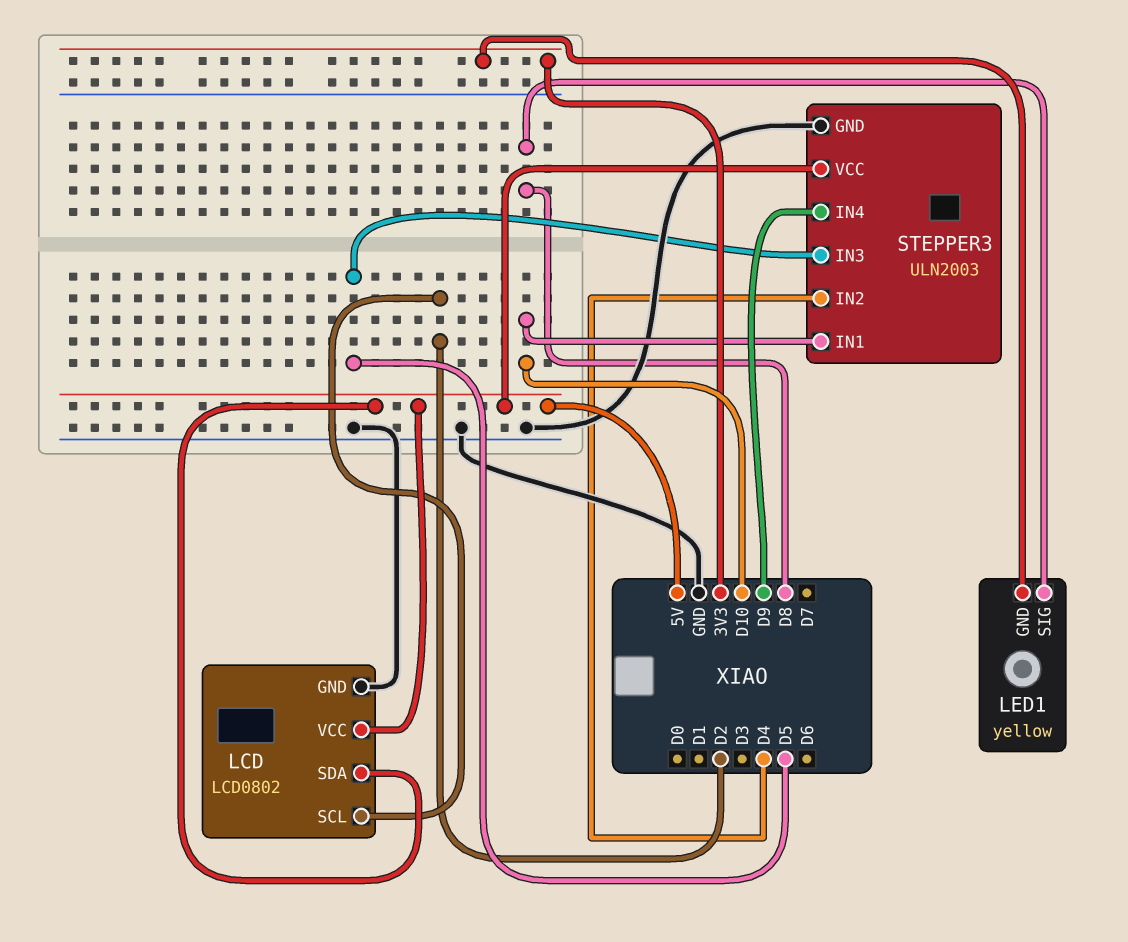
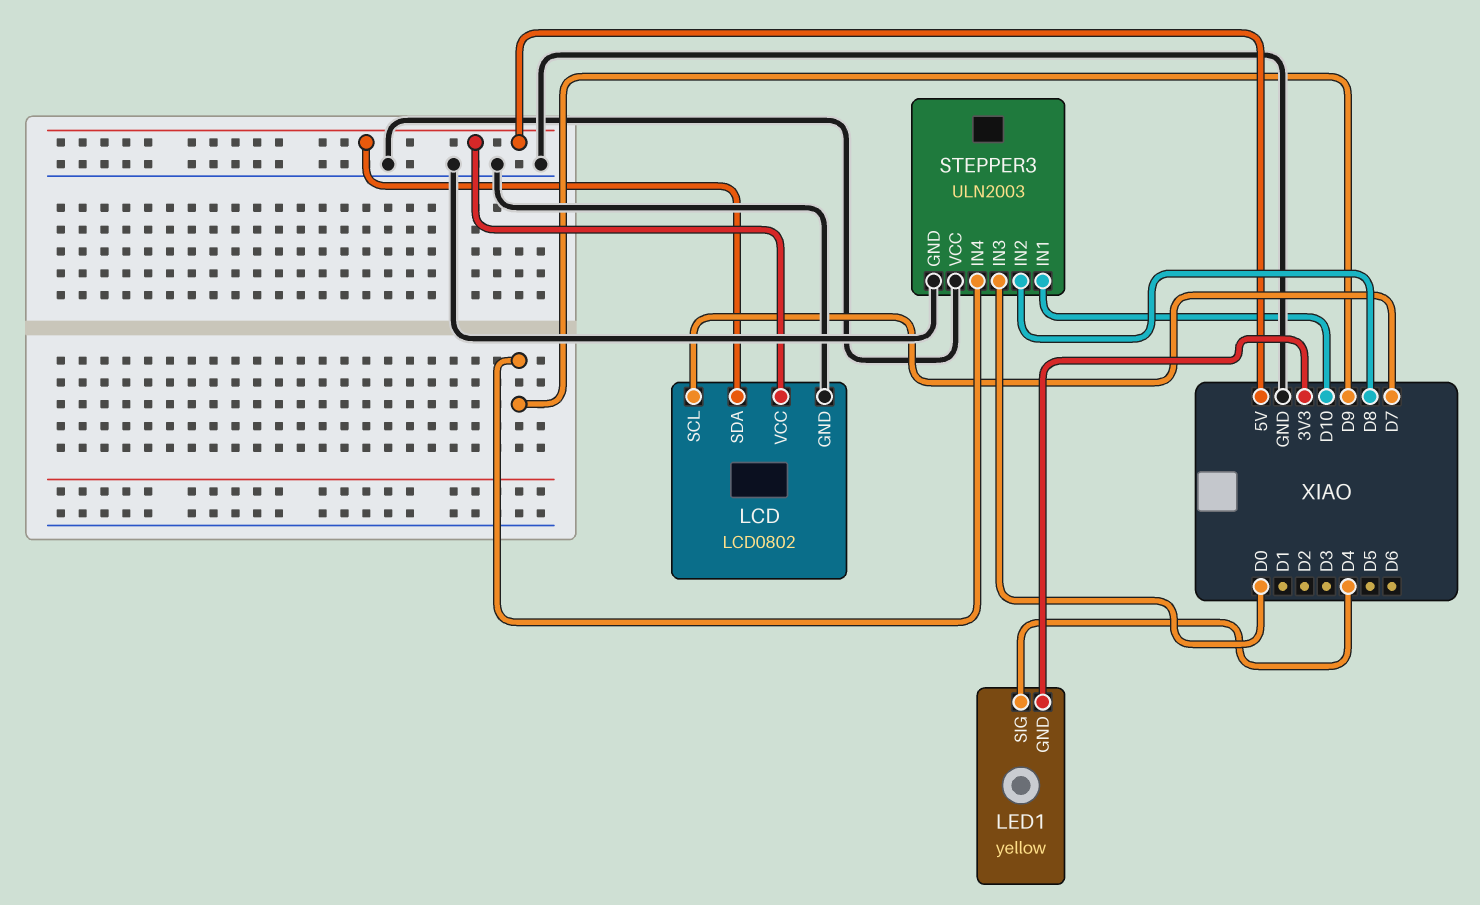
LCD pin SCL: D2 -> D7
LED1 pin SIG: D8 -> D4
STEPPER3 pin IN2: D4 -> D8
STEPPER3 pin IN3: D5 -> D0
STEPPER3 pin VCC: 5V -> GND

